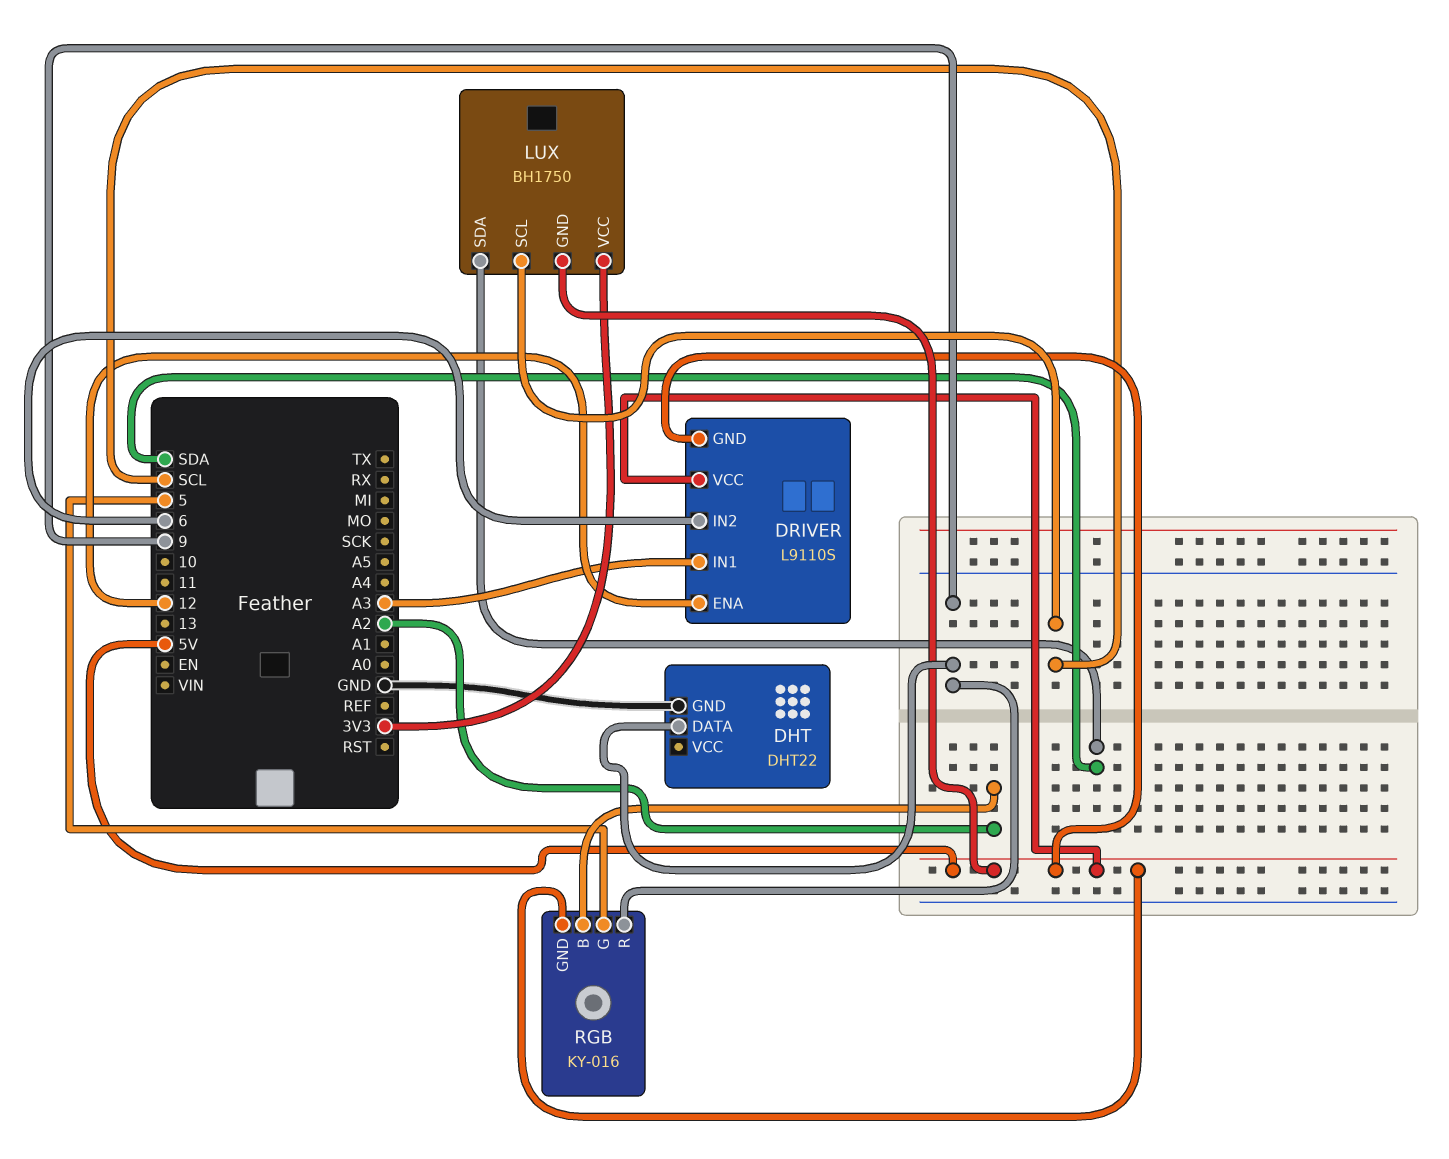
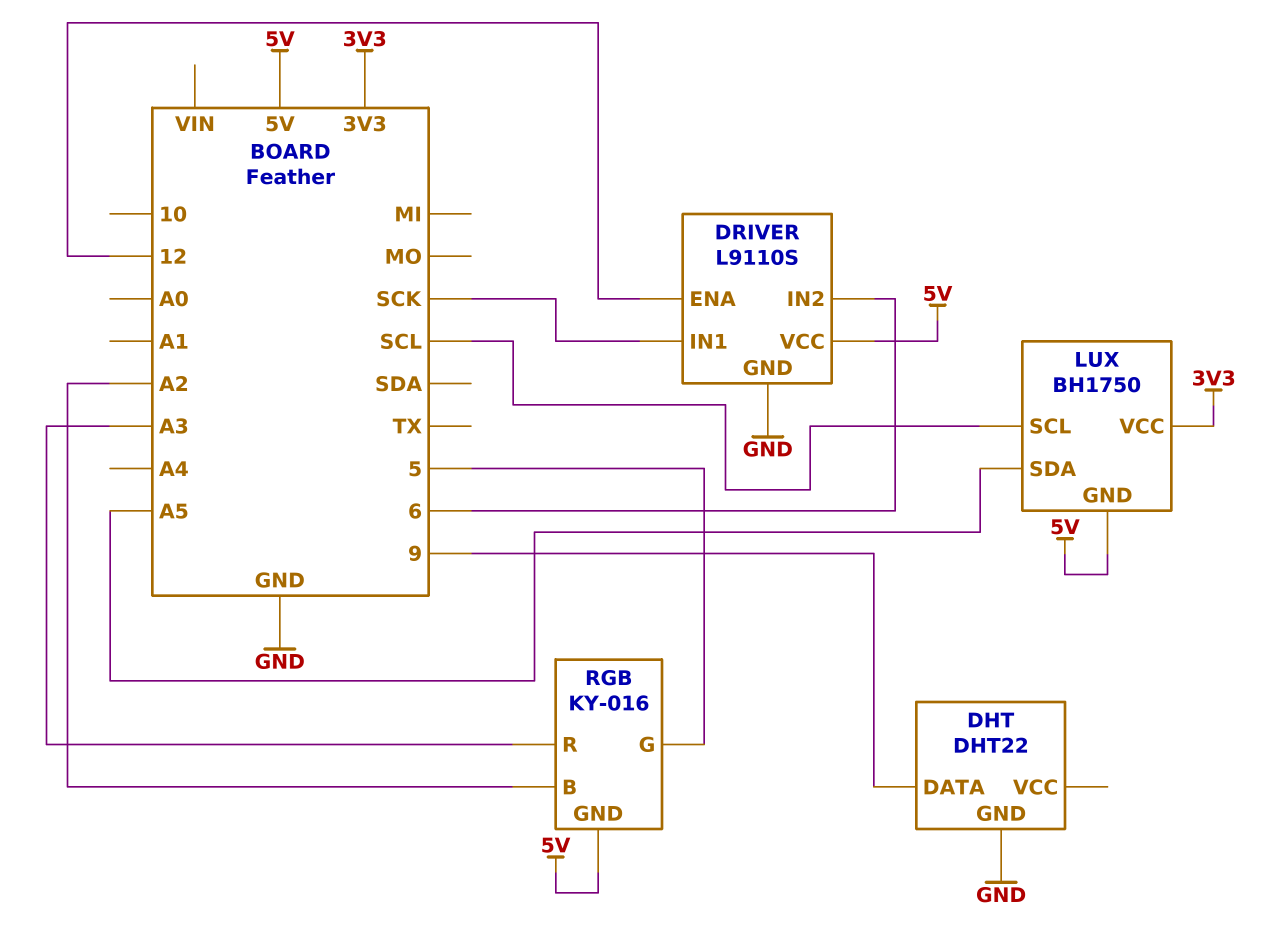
DRIVER pin GND: 5V -> GND
DRIVER pin IN1: A3 -> SCK
LUX pin SDA: SDA -> A5
RGB pin R: 9 -> A3

